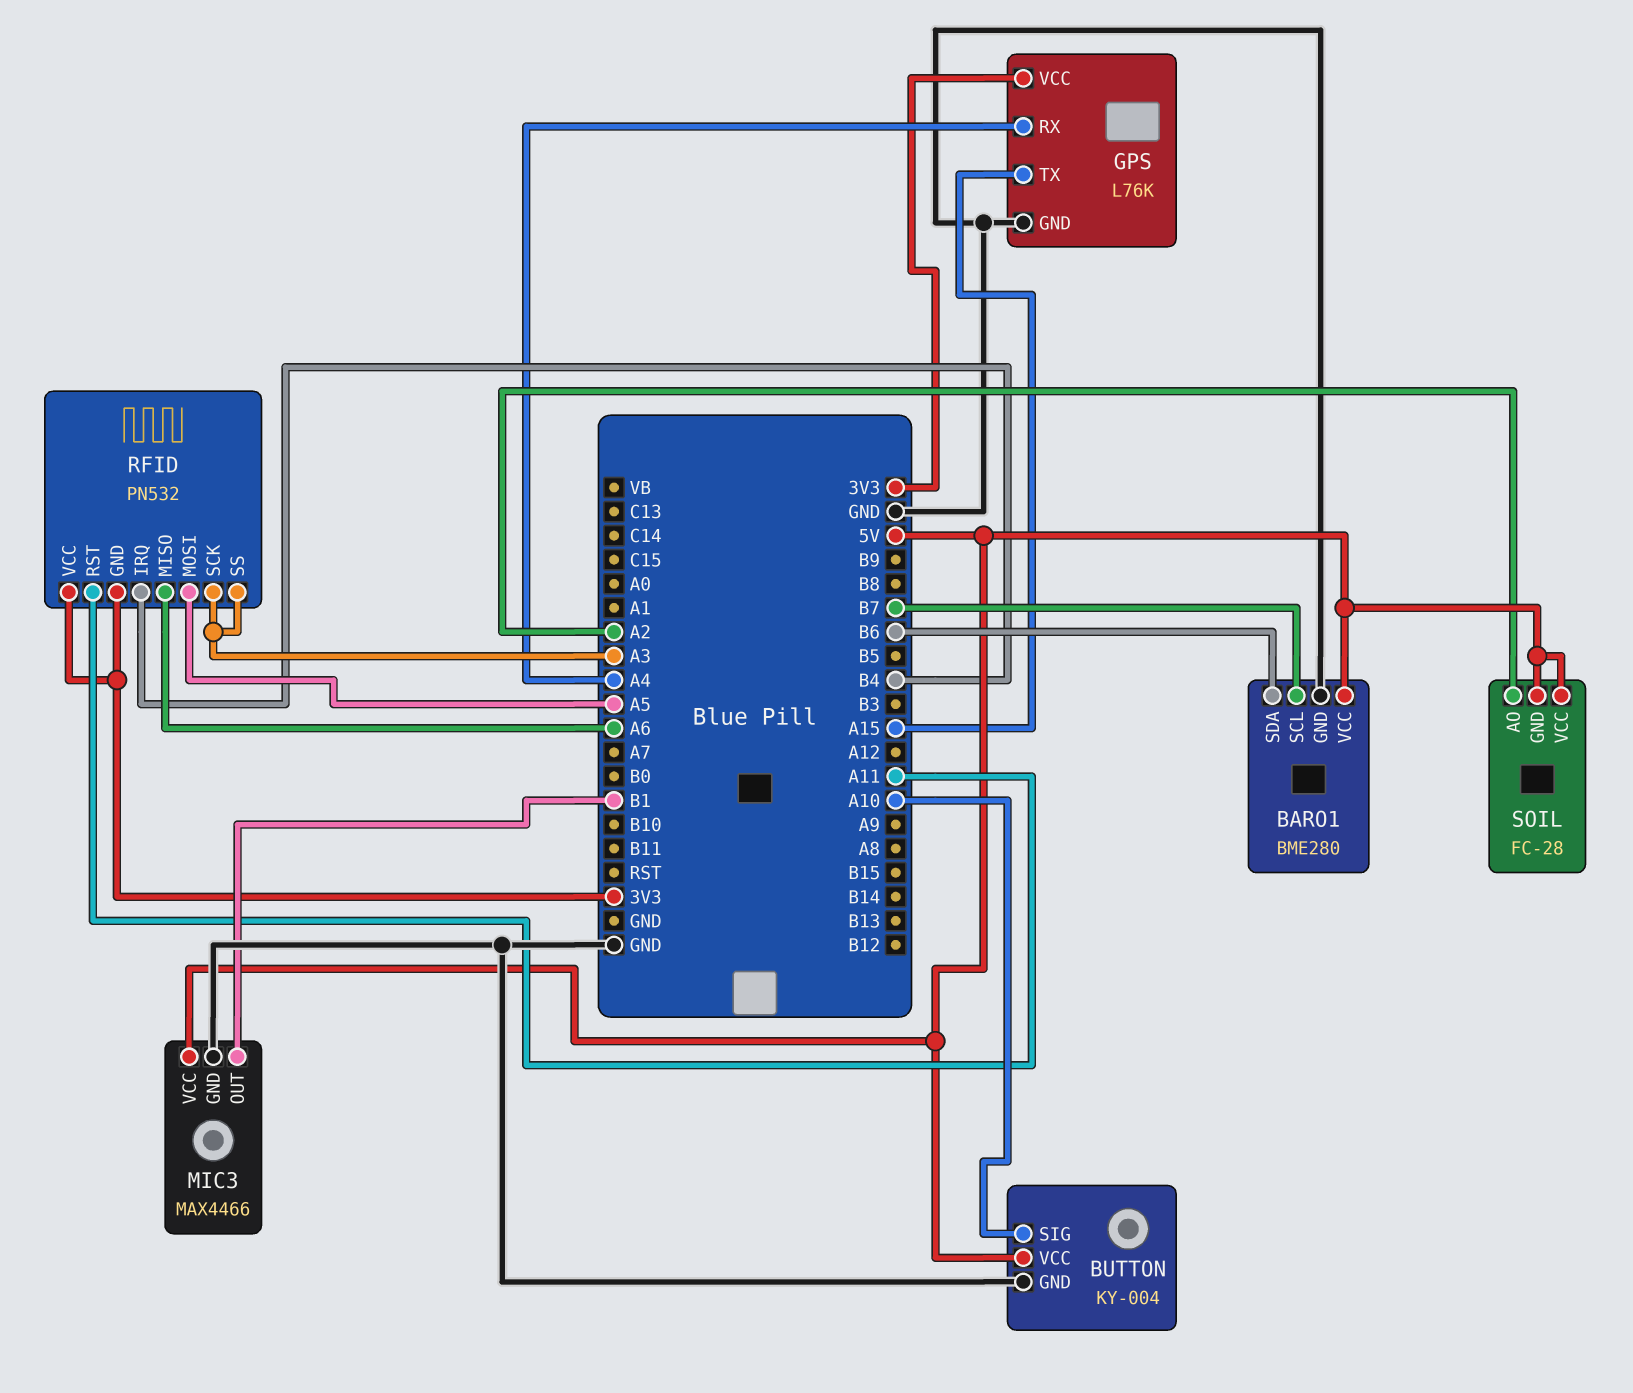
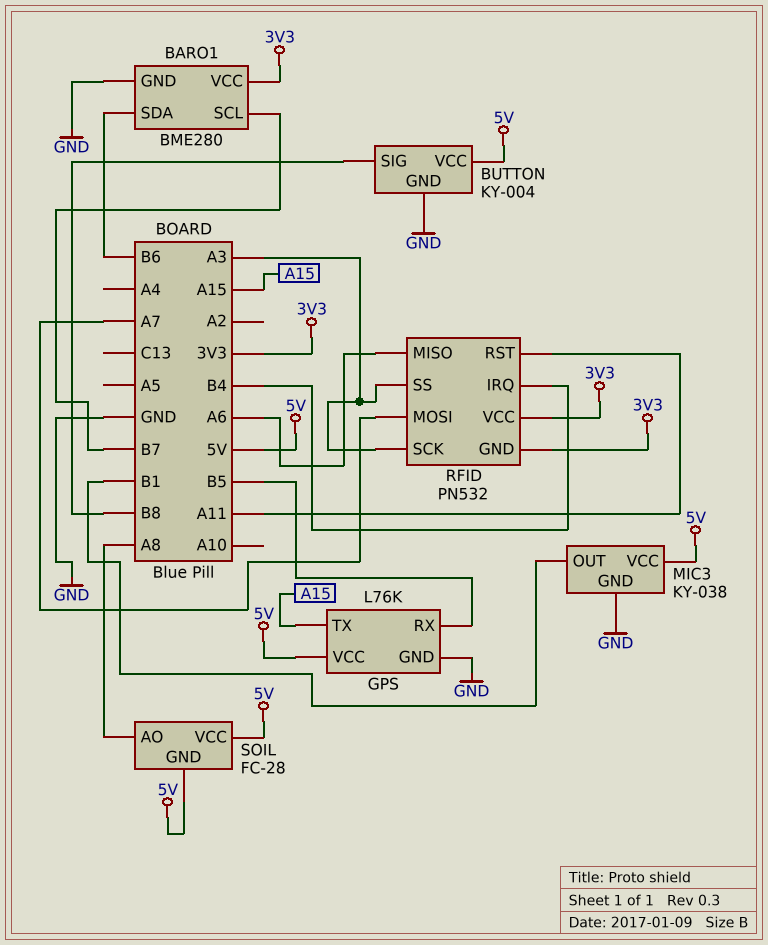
BARO1 pin VCC: 5V -> 3V3
BUTTON pin SIG: A10 -> B8
GPS pin RX: A4 -> B5
GPS pin VCC: 3V3 -> 5V
MIC3: MAX4466 -> KY-038
RFID pin MOSI: A5 -> A7
SOIL pin AO: A2 -> A8

